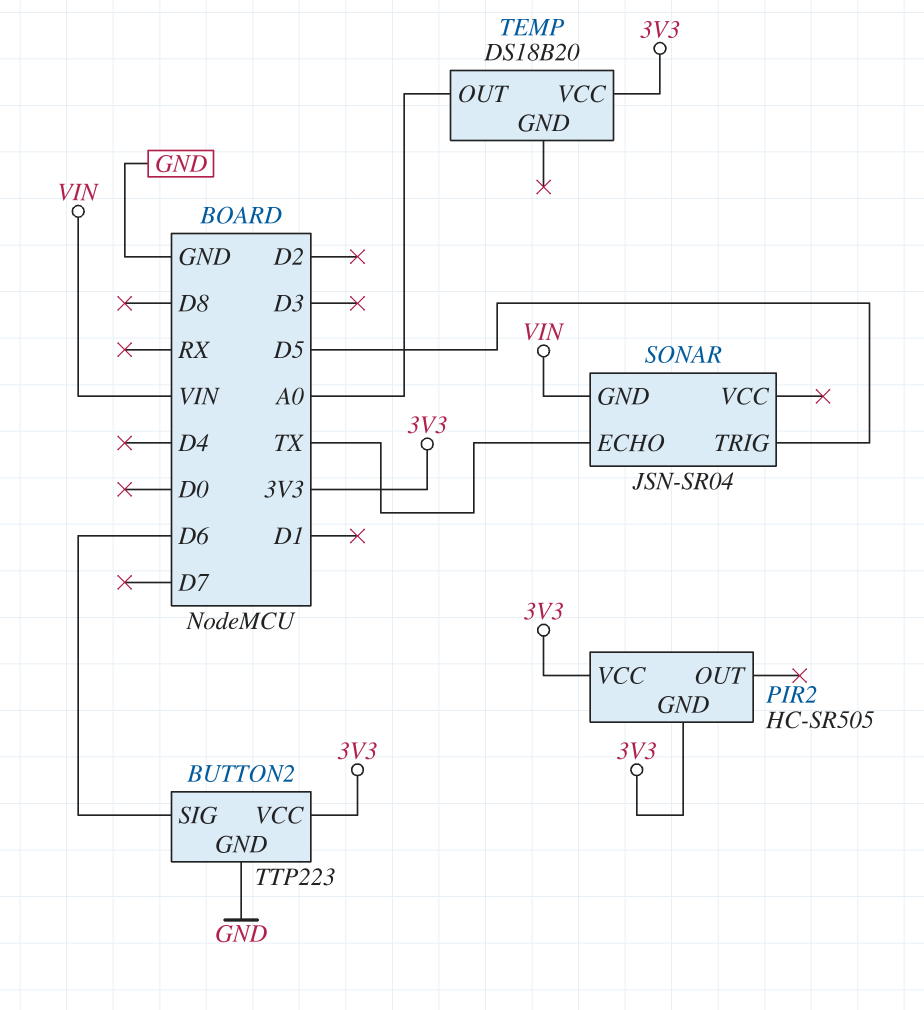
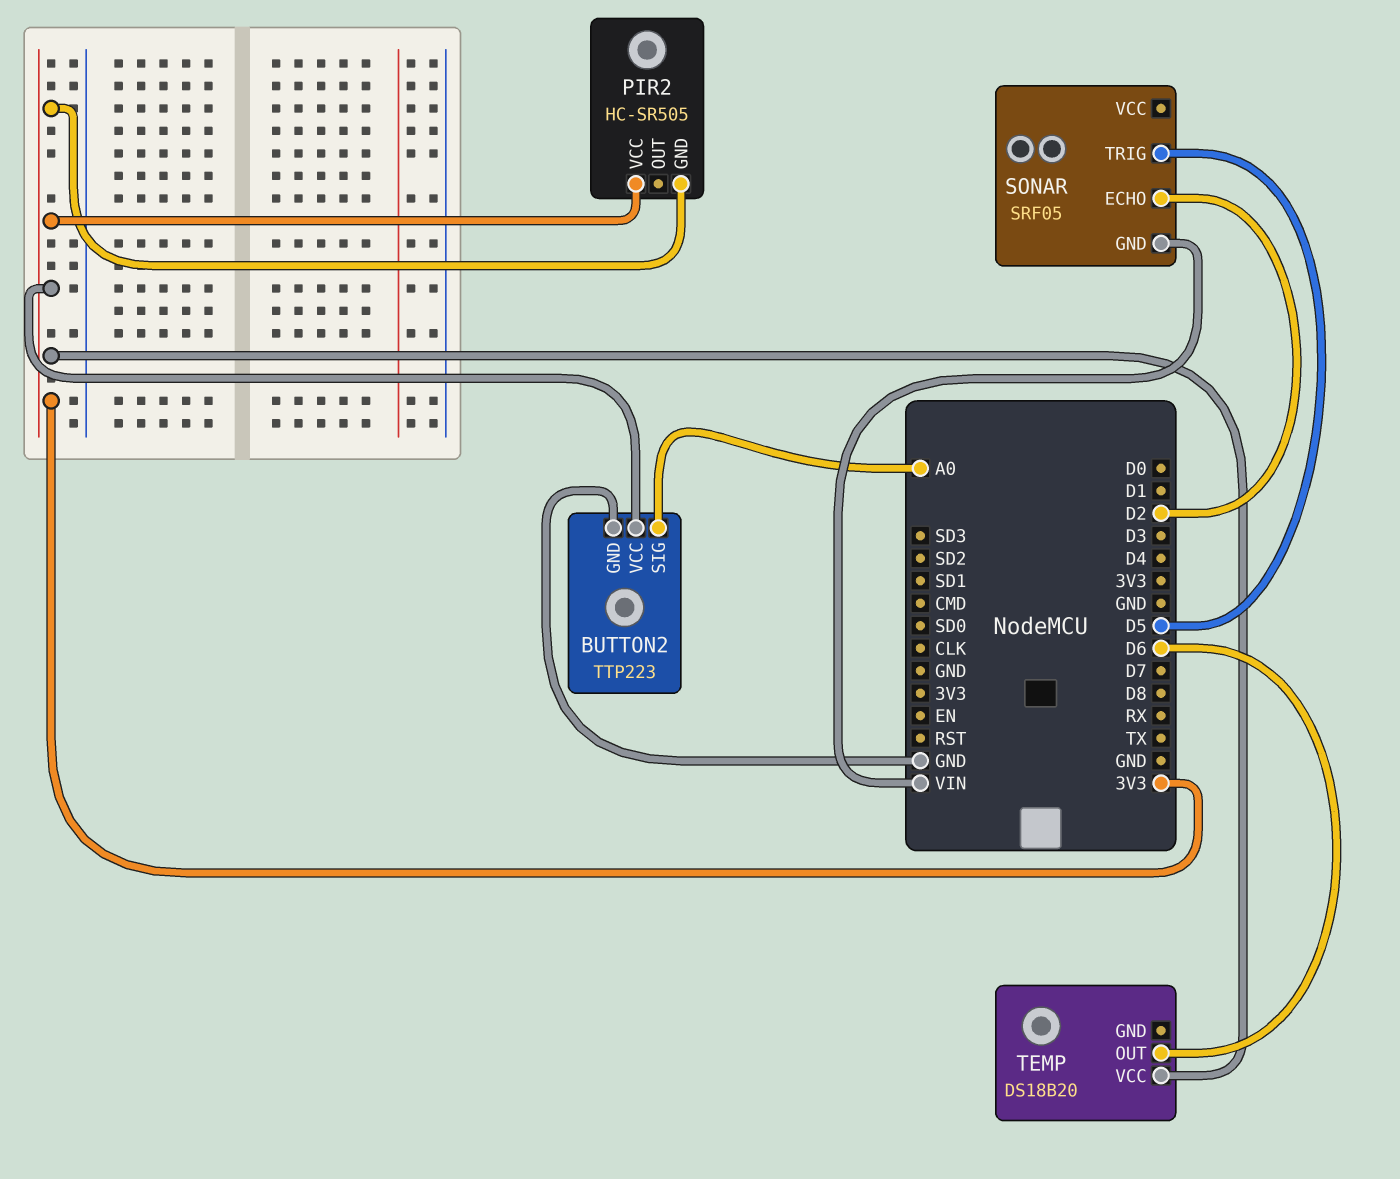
BUTTON2 pin SIG: D6 -> A0
SONAR: JSN-SR04 -> SRF05
SONAR pin ECHO: TX -> D2
TEMP pin OUT: A0 -> D6

